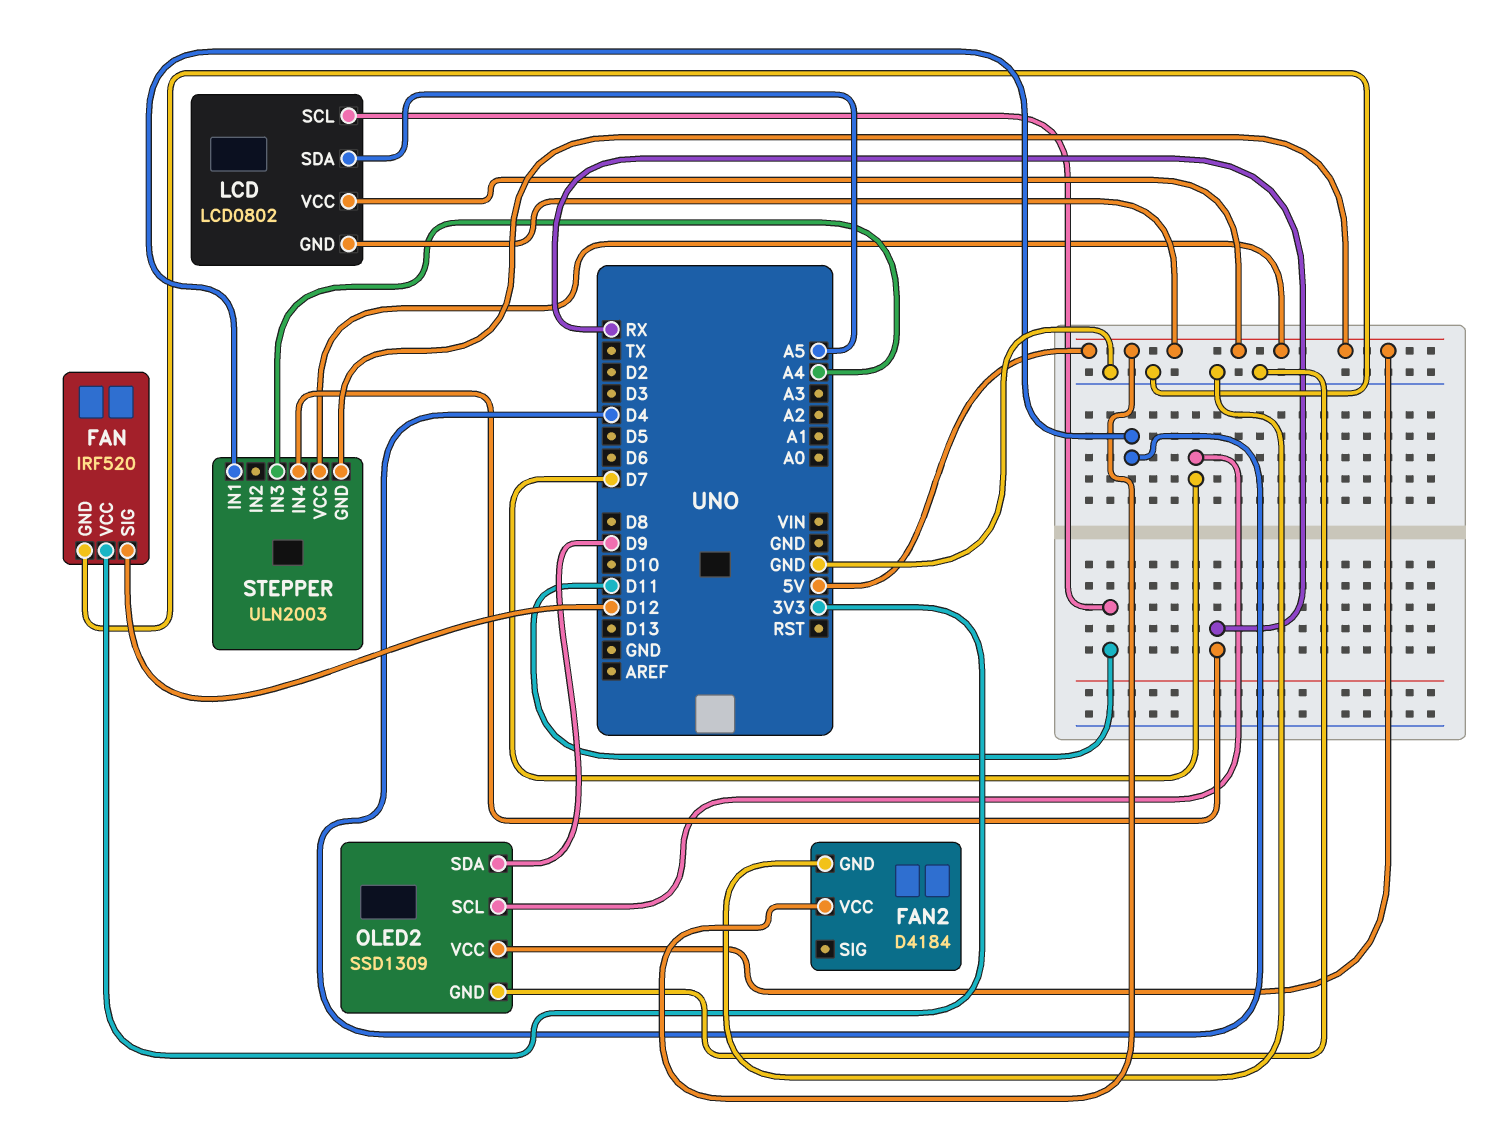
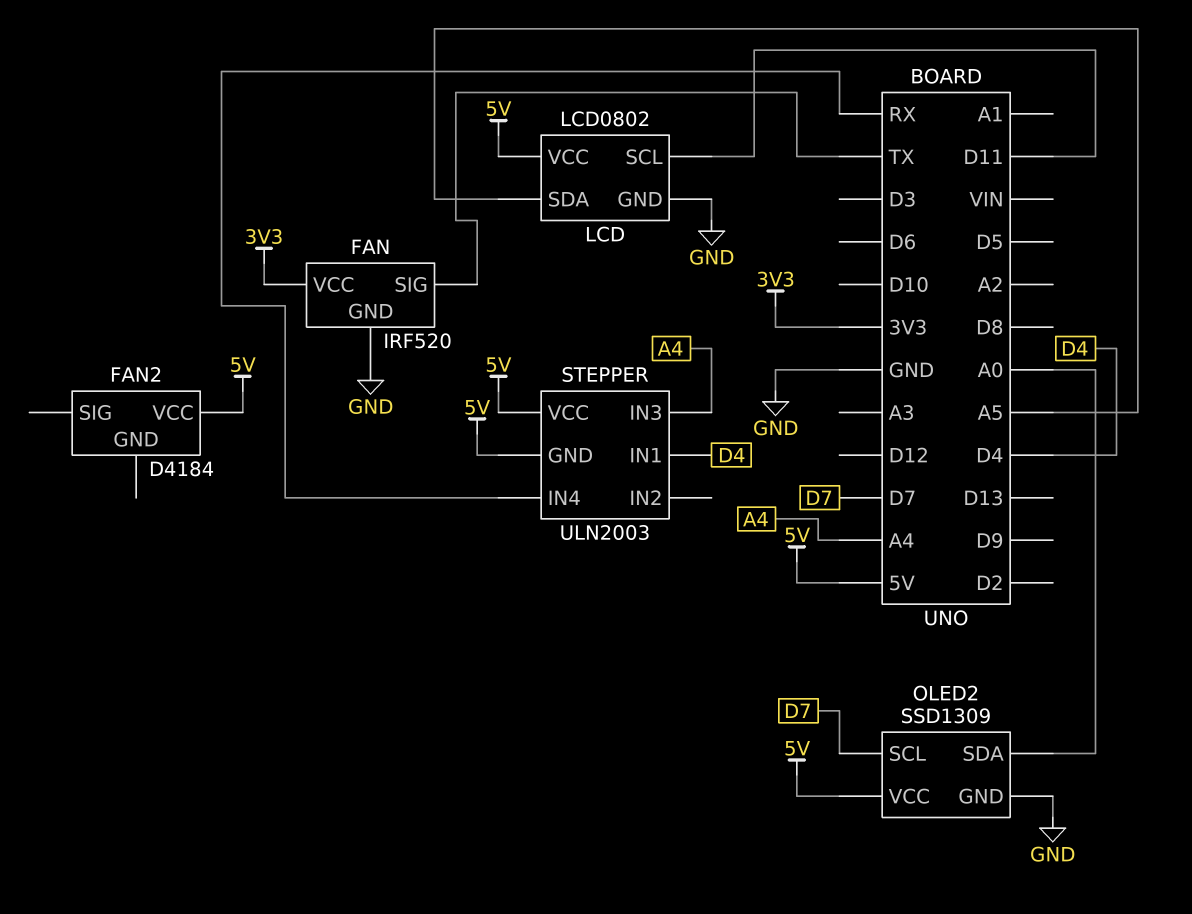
FAN pin SIG: D12 -> TX
FAN2 pin GND: GND -> none
LCD pin GND: 5V -> GND
OLED2 pin SDA: D9 -> A0

